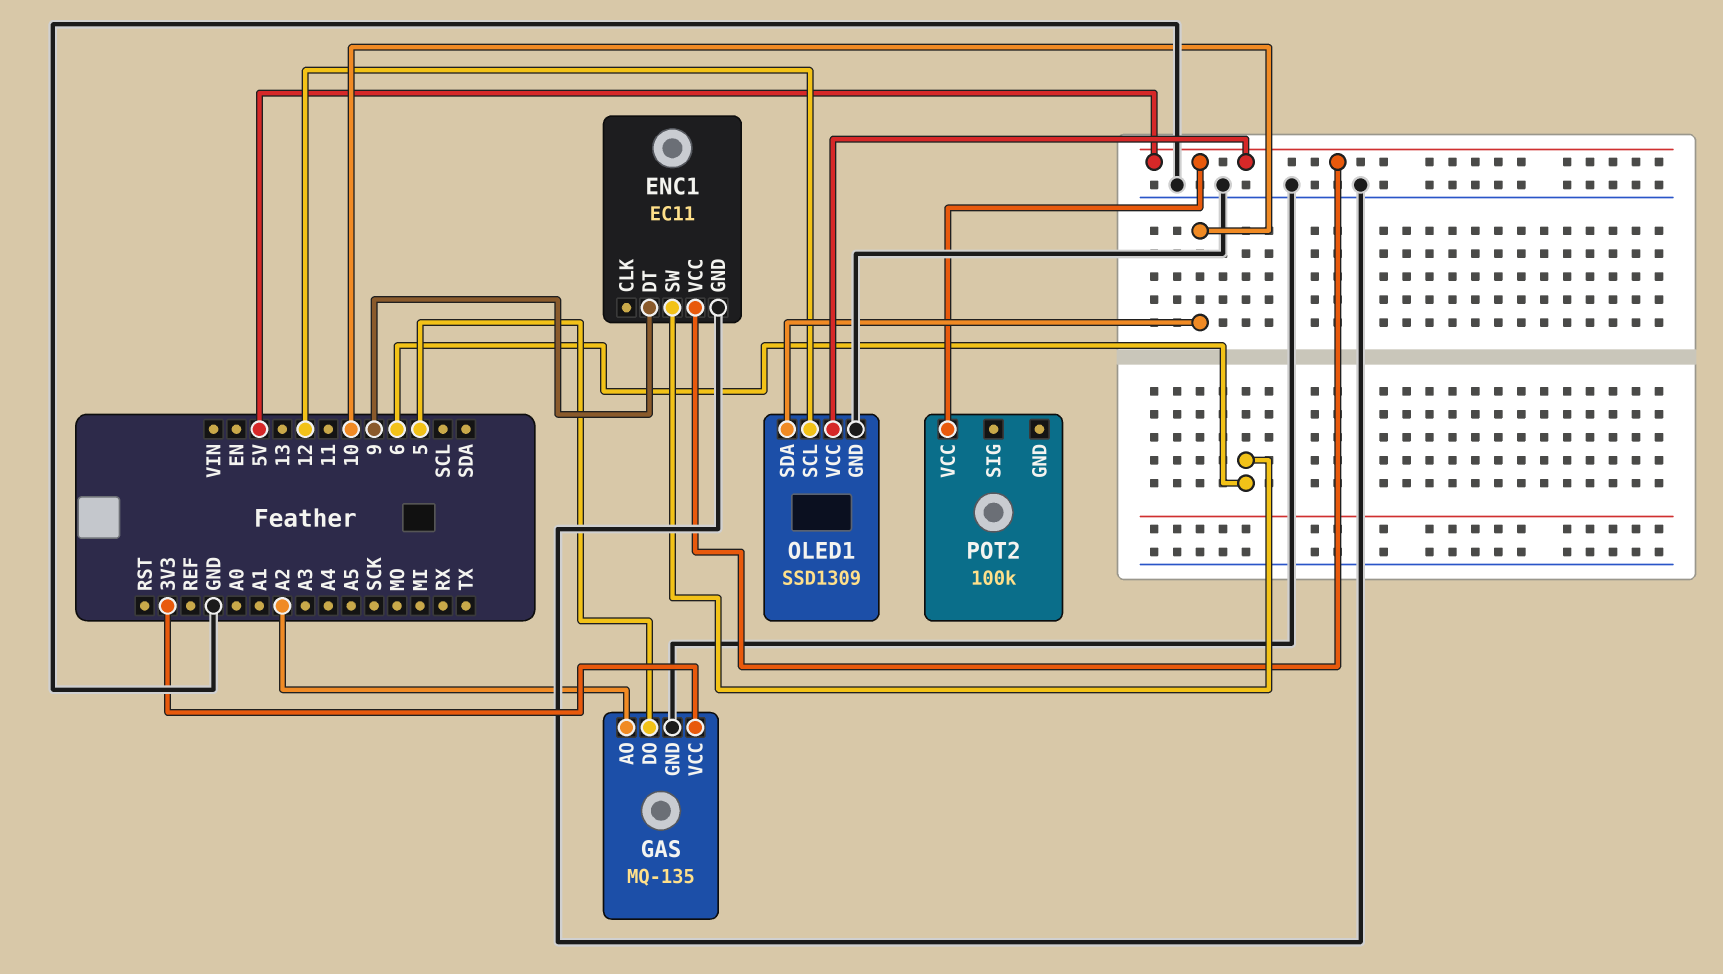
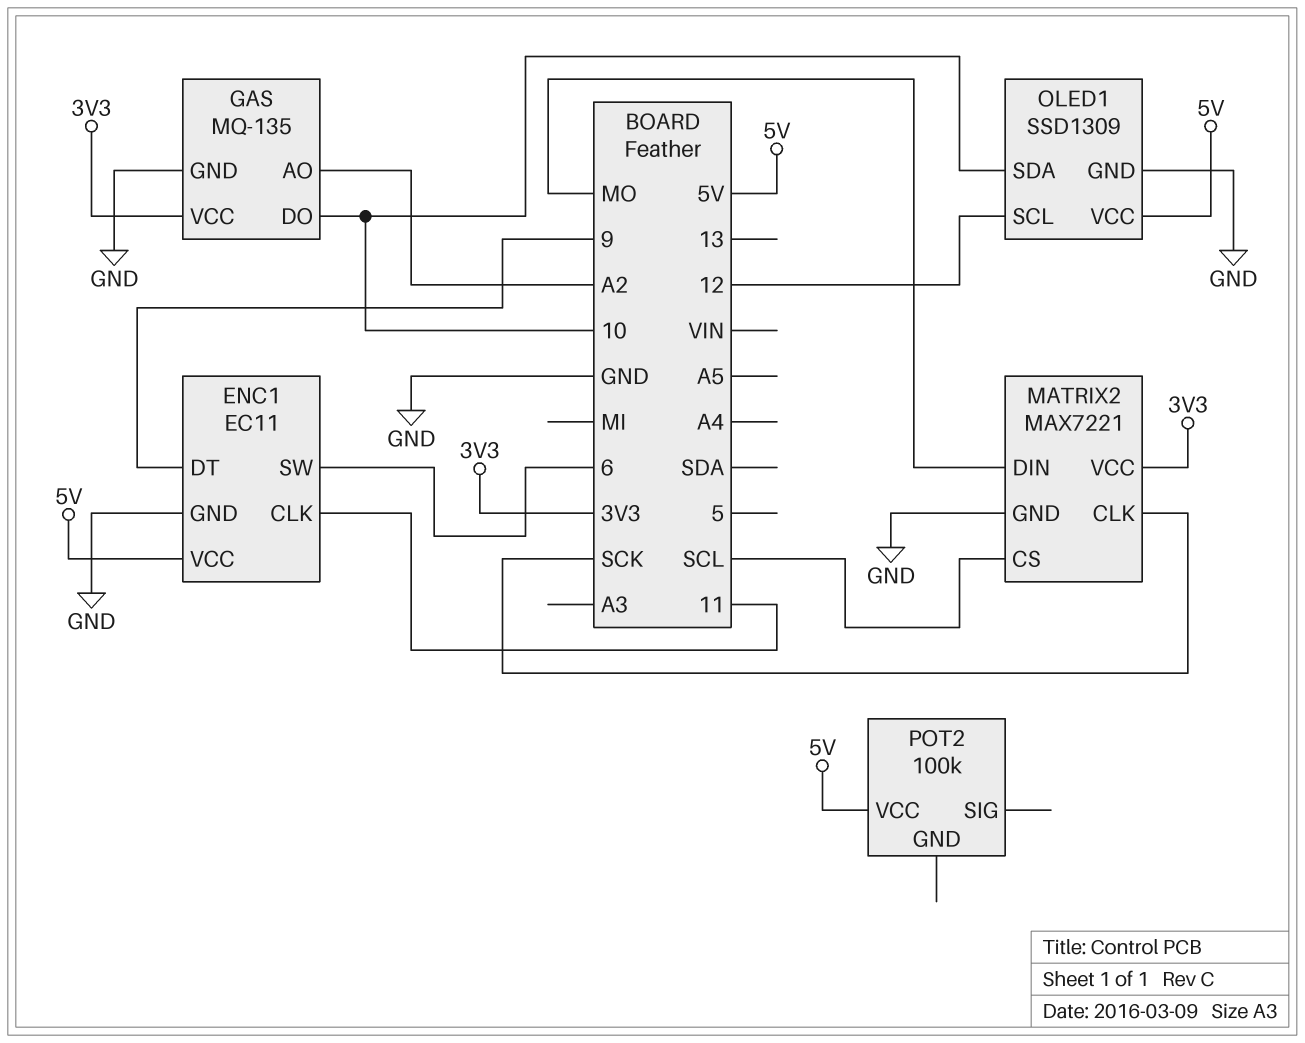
ENC1 pin CLK: none -> 11
GAS pin DO: 5 -> 10
MATRIX2: none -> MAX7221
MATRIX2 pin CLK: none -> SCK
MATRIX2 pin CS: none -> SCL
MATRIX2 pin DIN: none -> MO
MATRIX2 pin GND: none -> GND
MATRIX2 pin VCC: none -> 3V3

